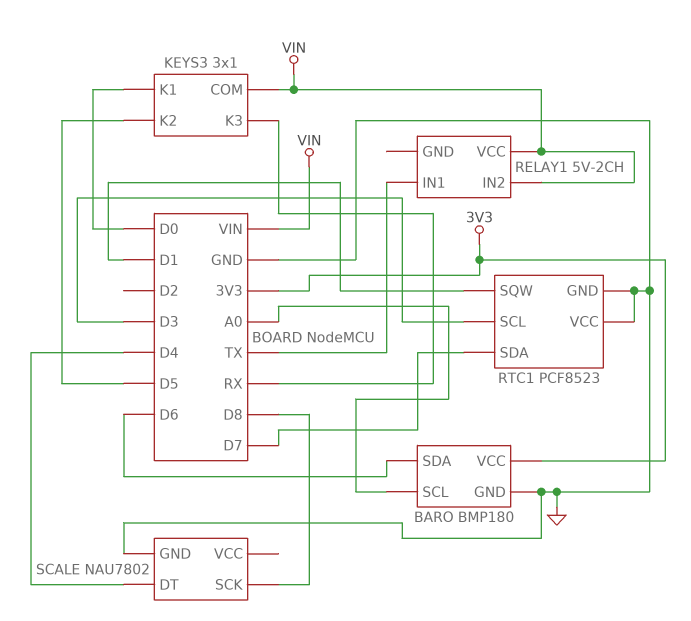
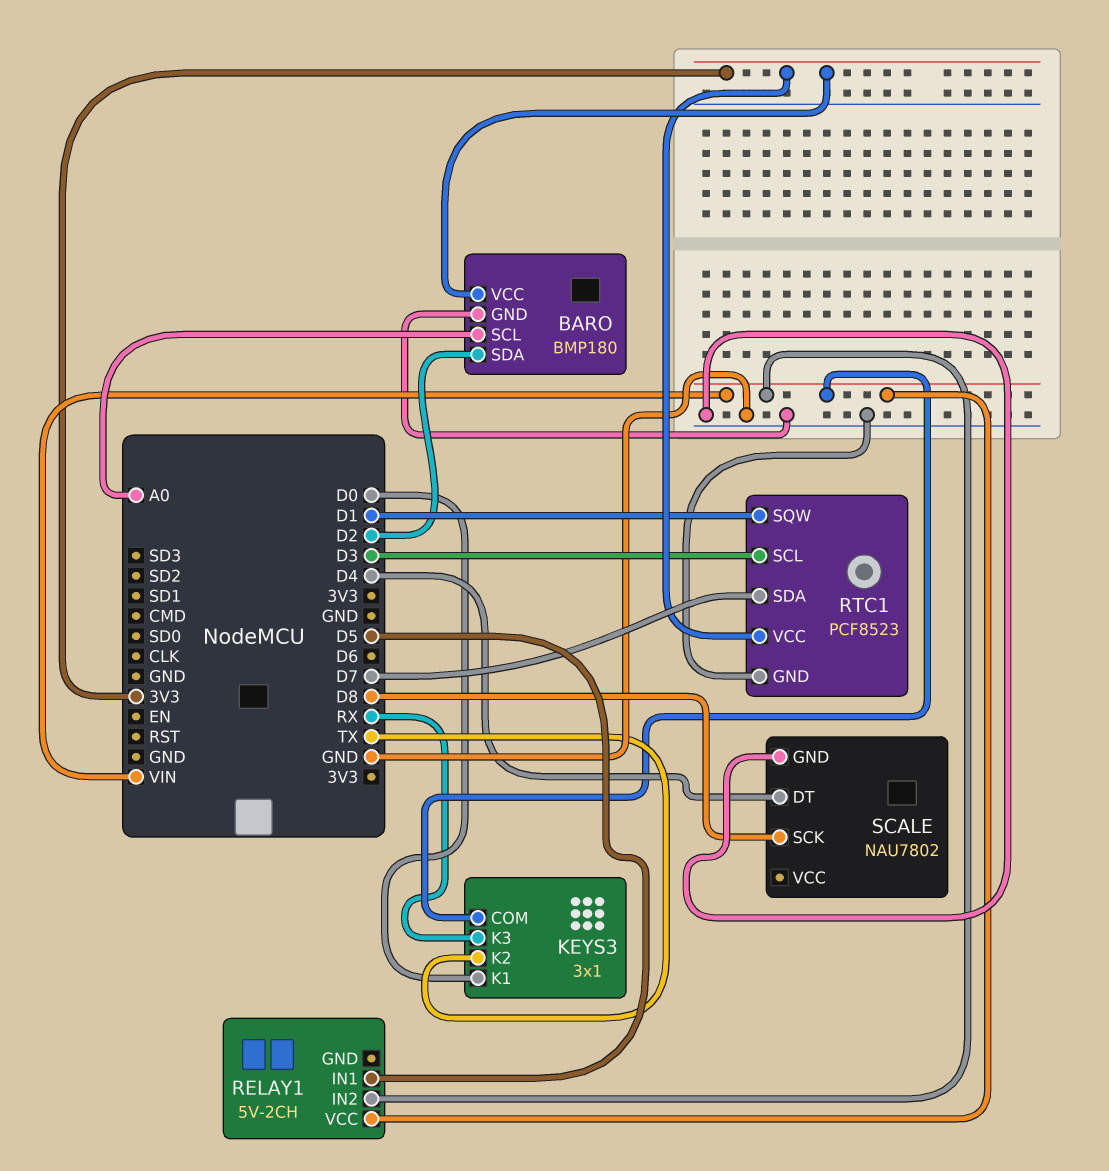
BARO pin SDA: D6 -> D2
KEYS3 pin K2: D5 -> TX
RELAY1 pin IN1: TX -> D5
RTC1 pin VCC: GND -> 3V3

